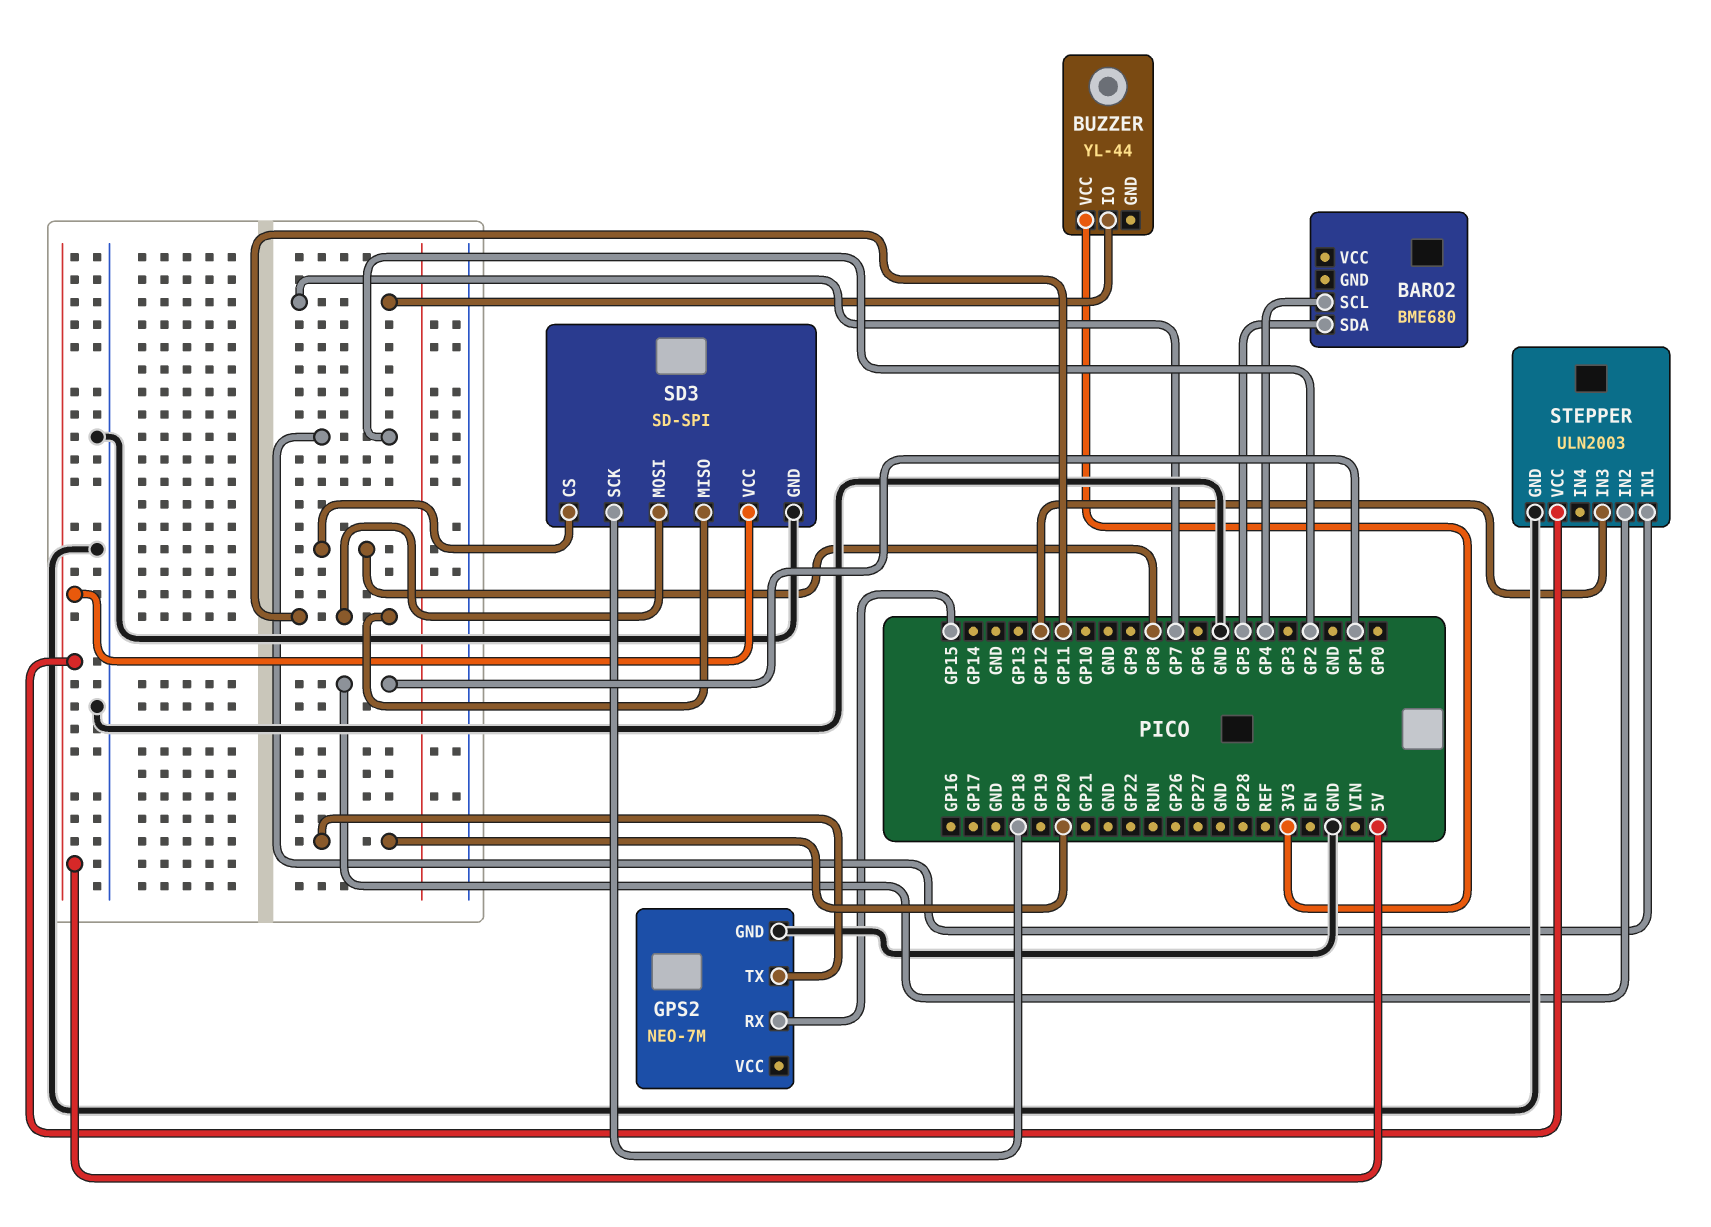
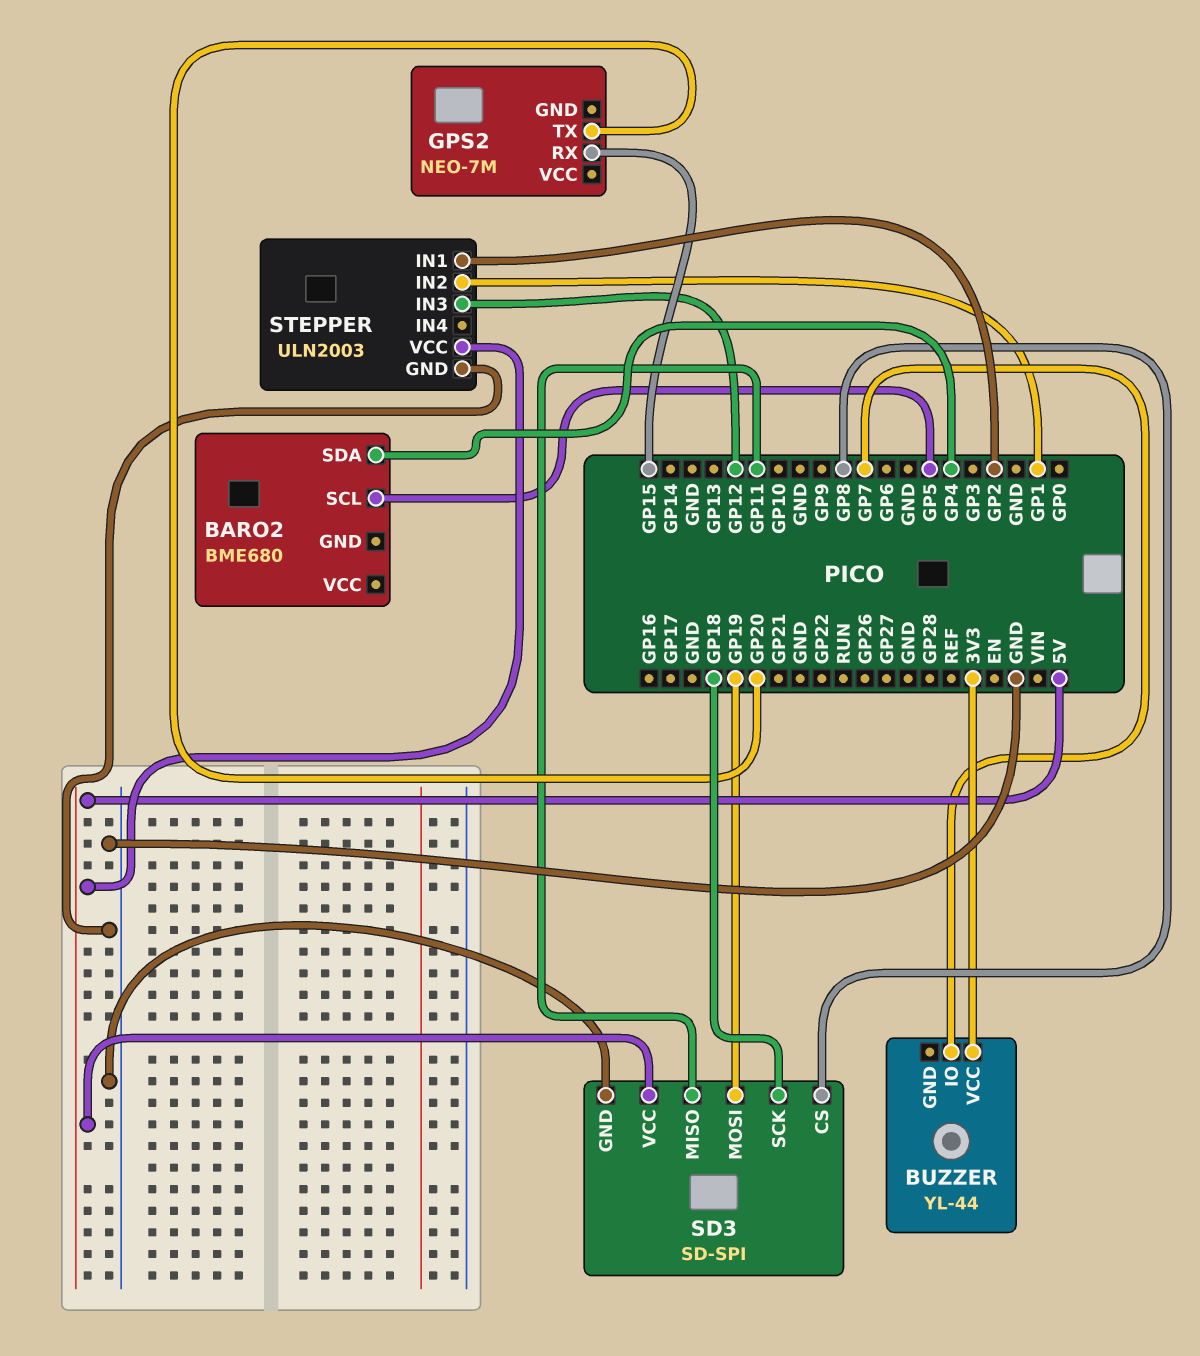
BARO2 pin SCL: GP4 -> GP5
BARO2 pin SDA: GP5 -> GP4
GPS2 pin GND: GND -> none
SD3 pin MOSI: GP11 -> GP19

